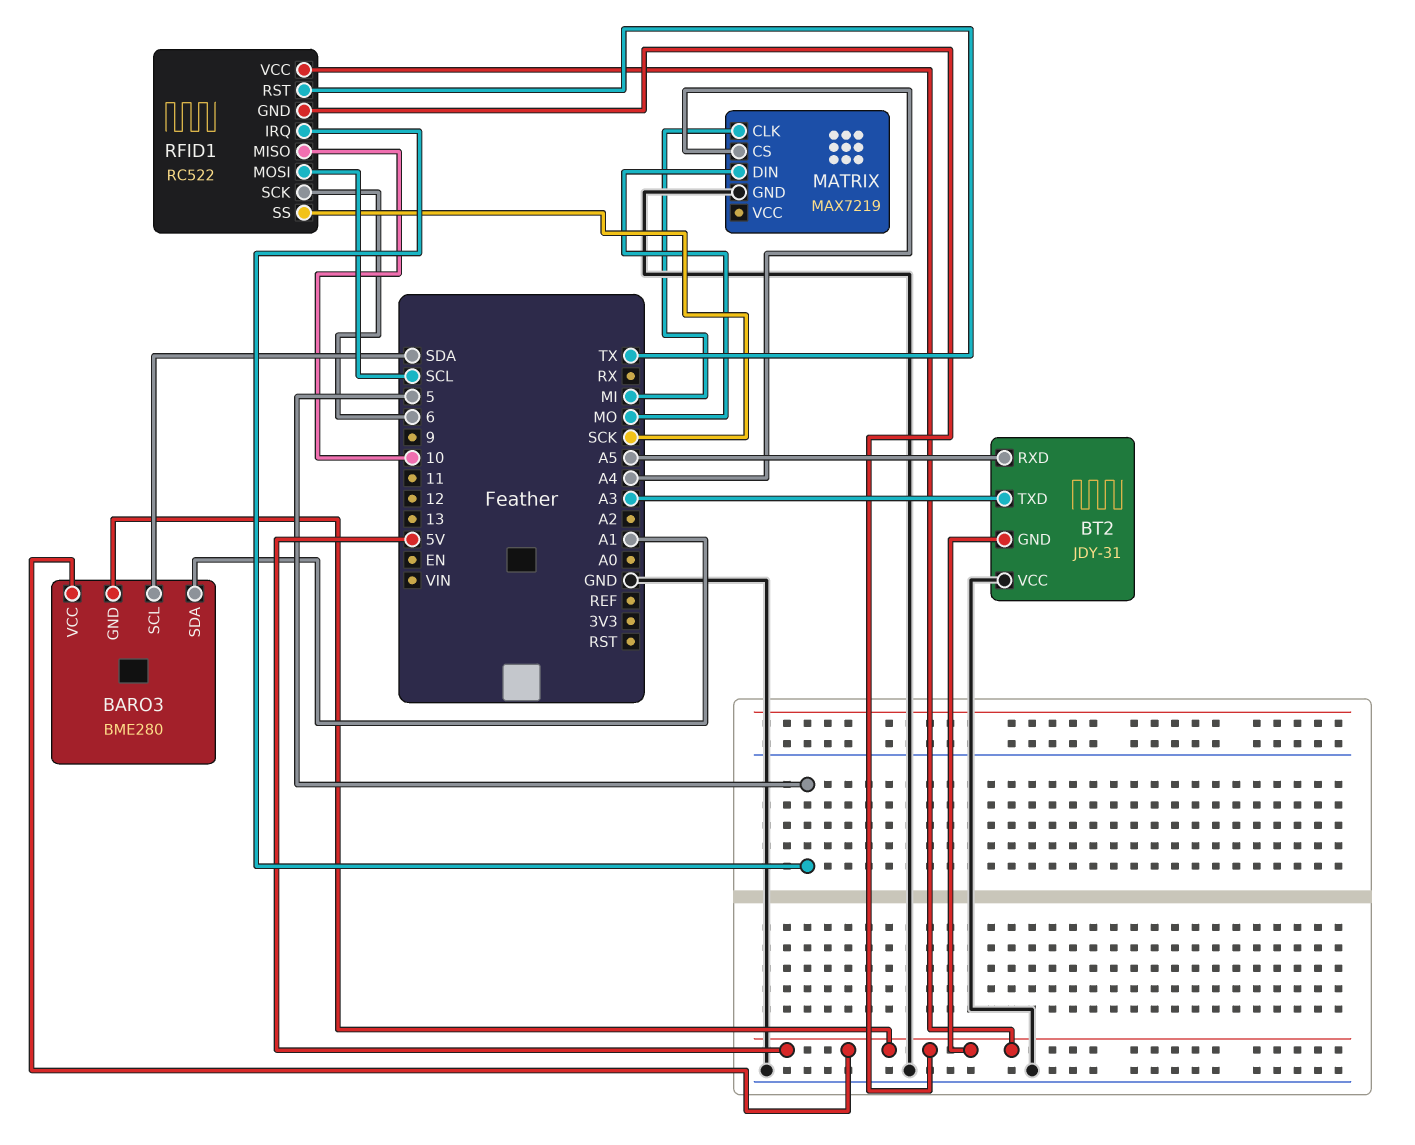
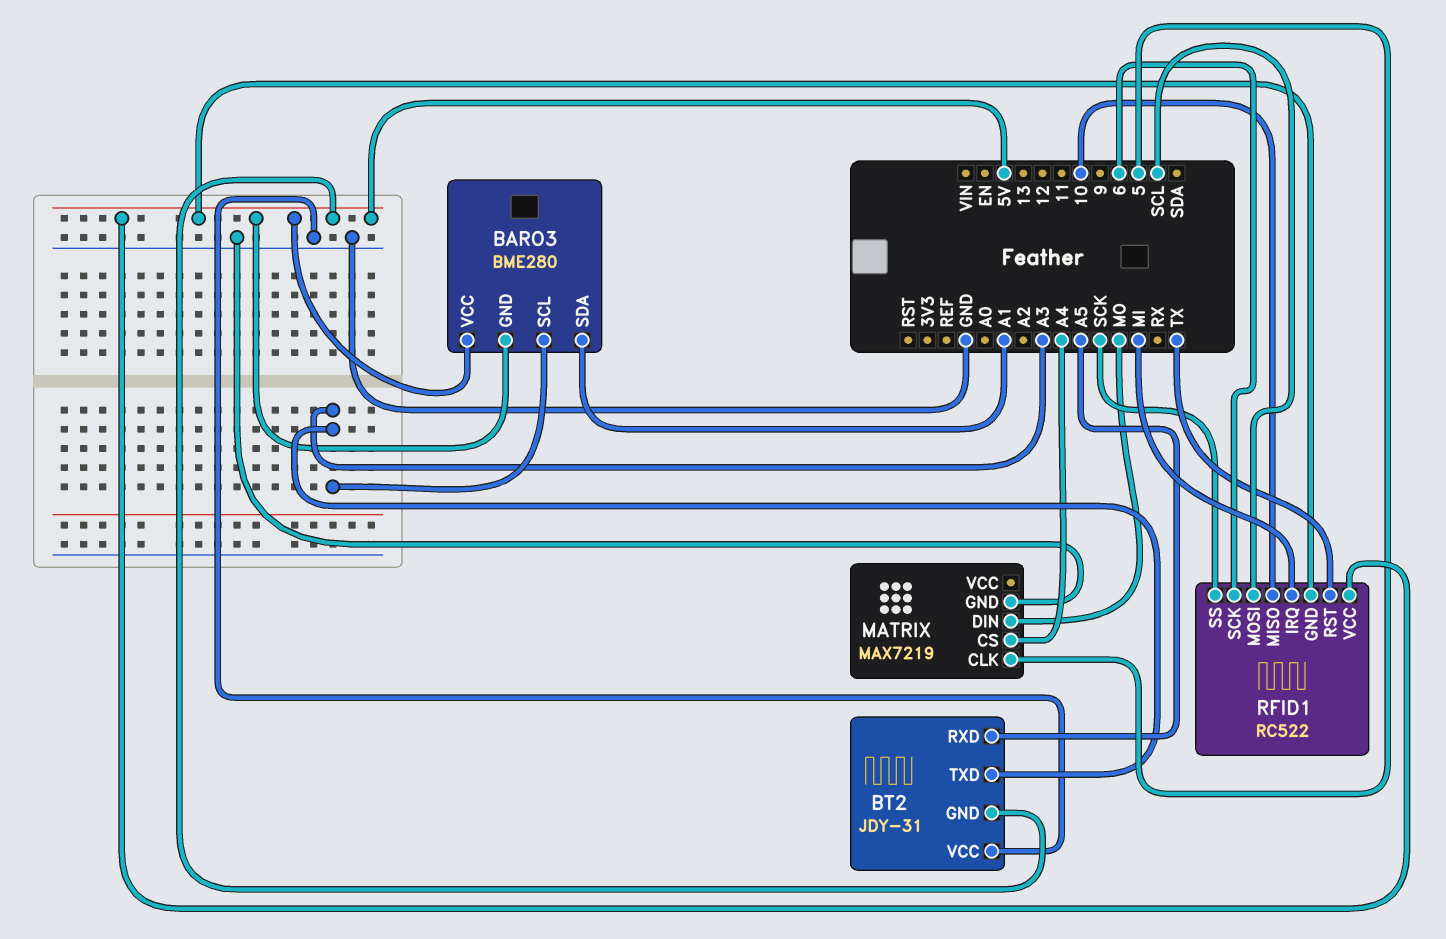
BARO3 pin SCL: SDA -> A3
MATRIX pin CLK: MI -> 5
RFID1 pin IRQ: 5 -> MI

